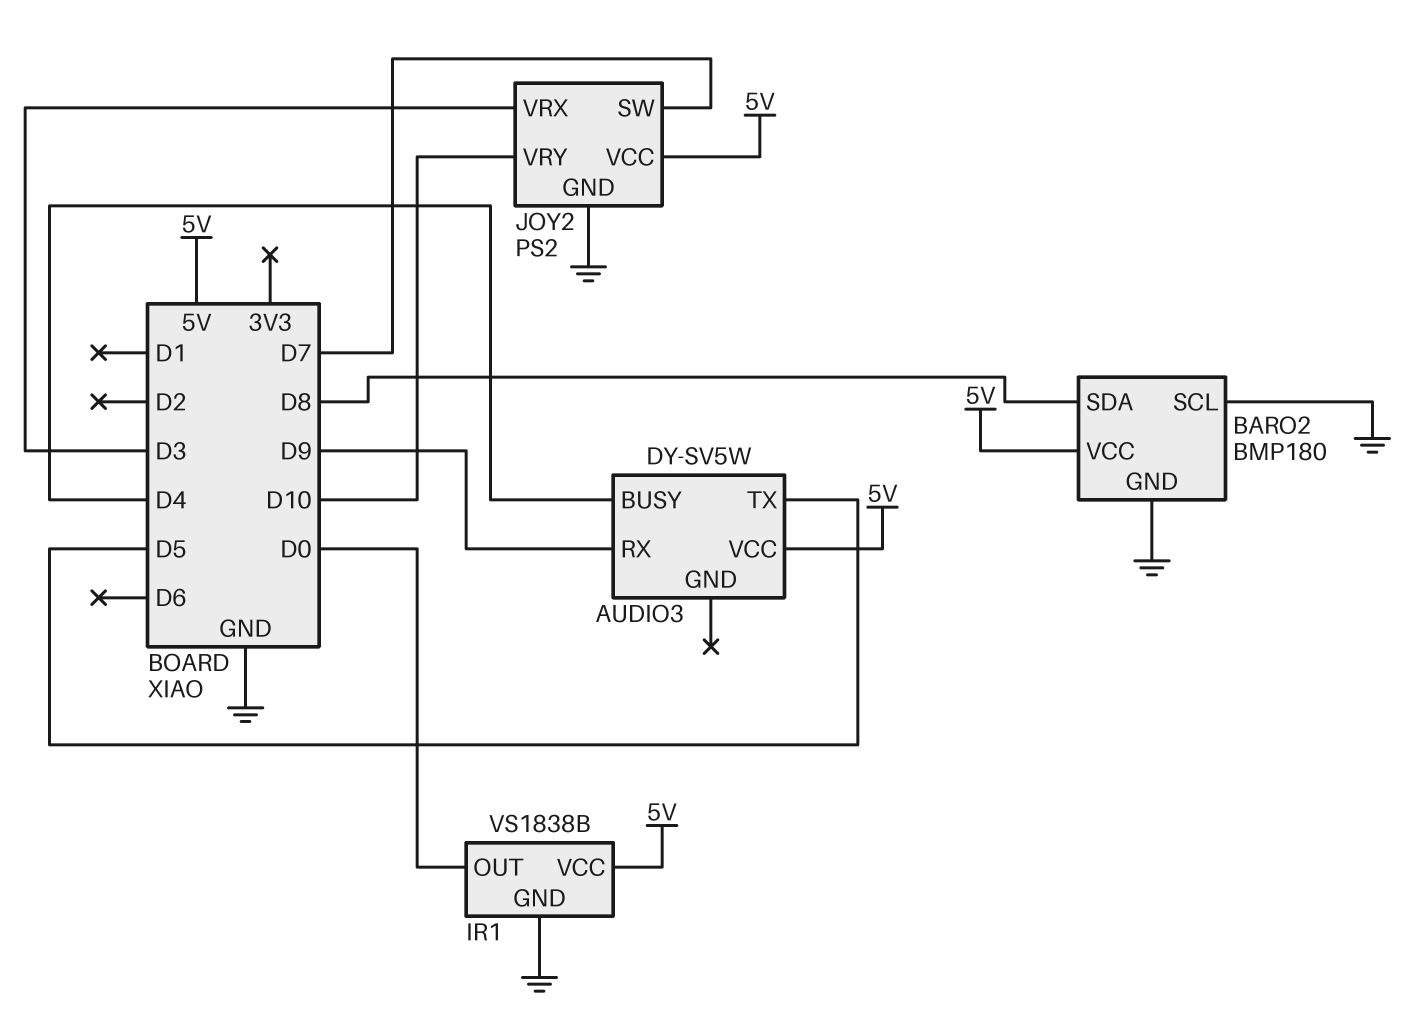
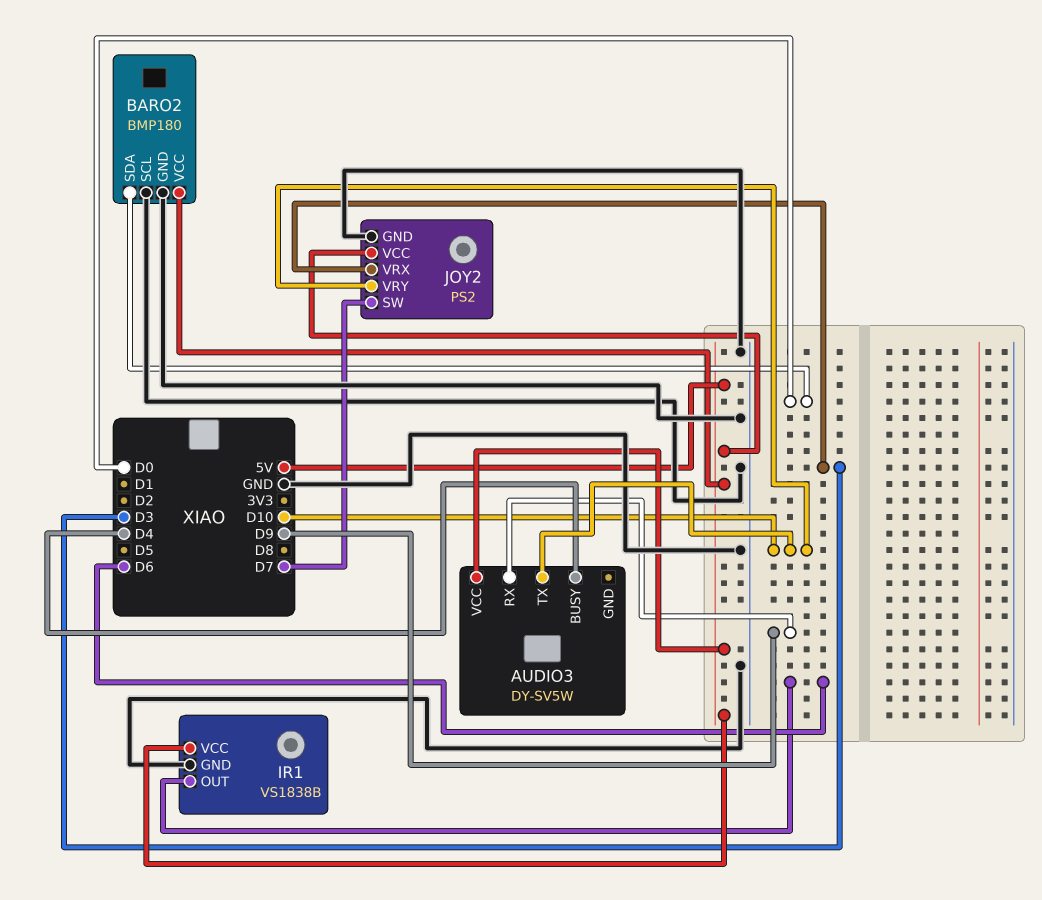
AUDIO3 pin TX: D5 -> D10
BARO2 pin SDA: D8 -> D0
IR1 pin OUT: D0 -> D6

